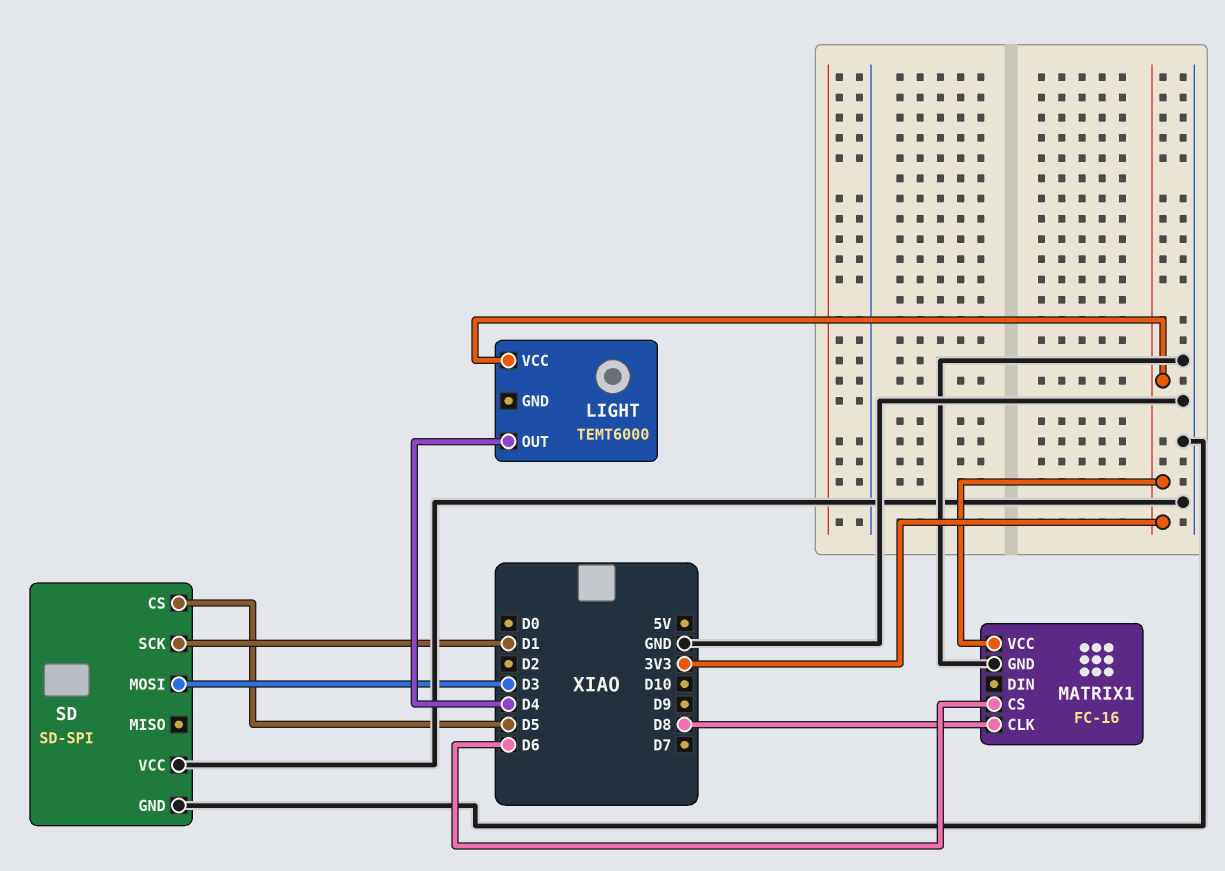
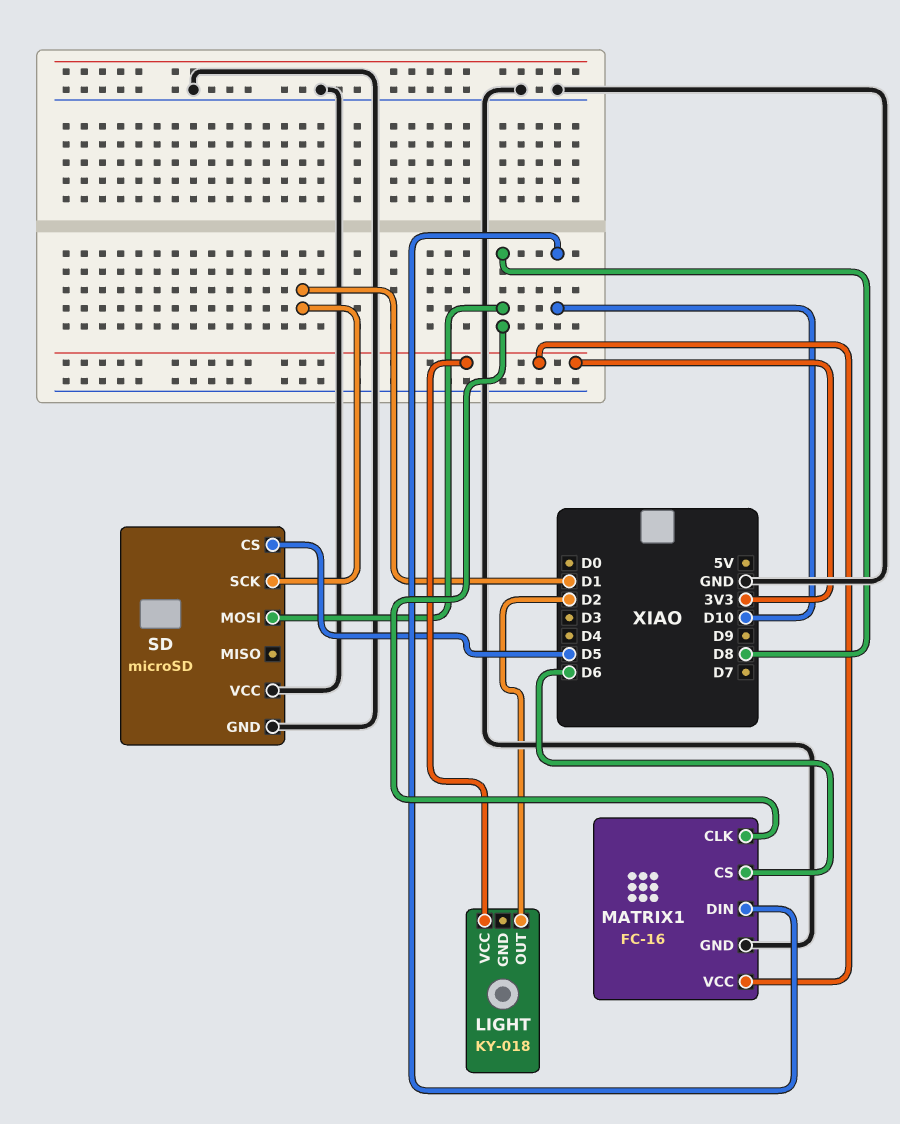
LIGHT: TEMT6000 -> KY-018
LIGHT pin OUT: D4 -> D2
MATRIX1 pin DIN: none -> D10
SD: SD-SPI -> microSD
SD pin MOSI: D3 -> D8

